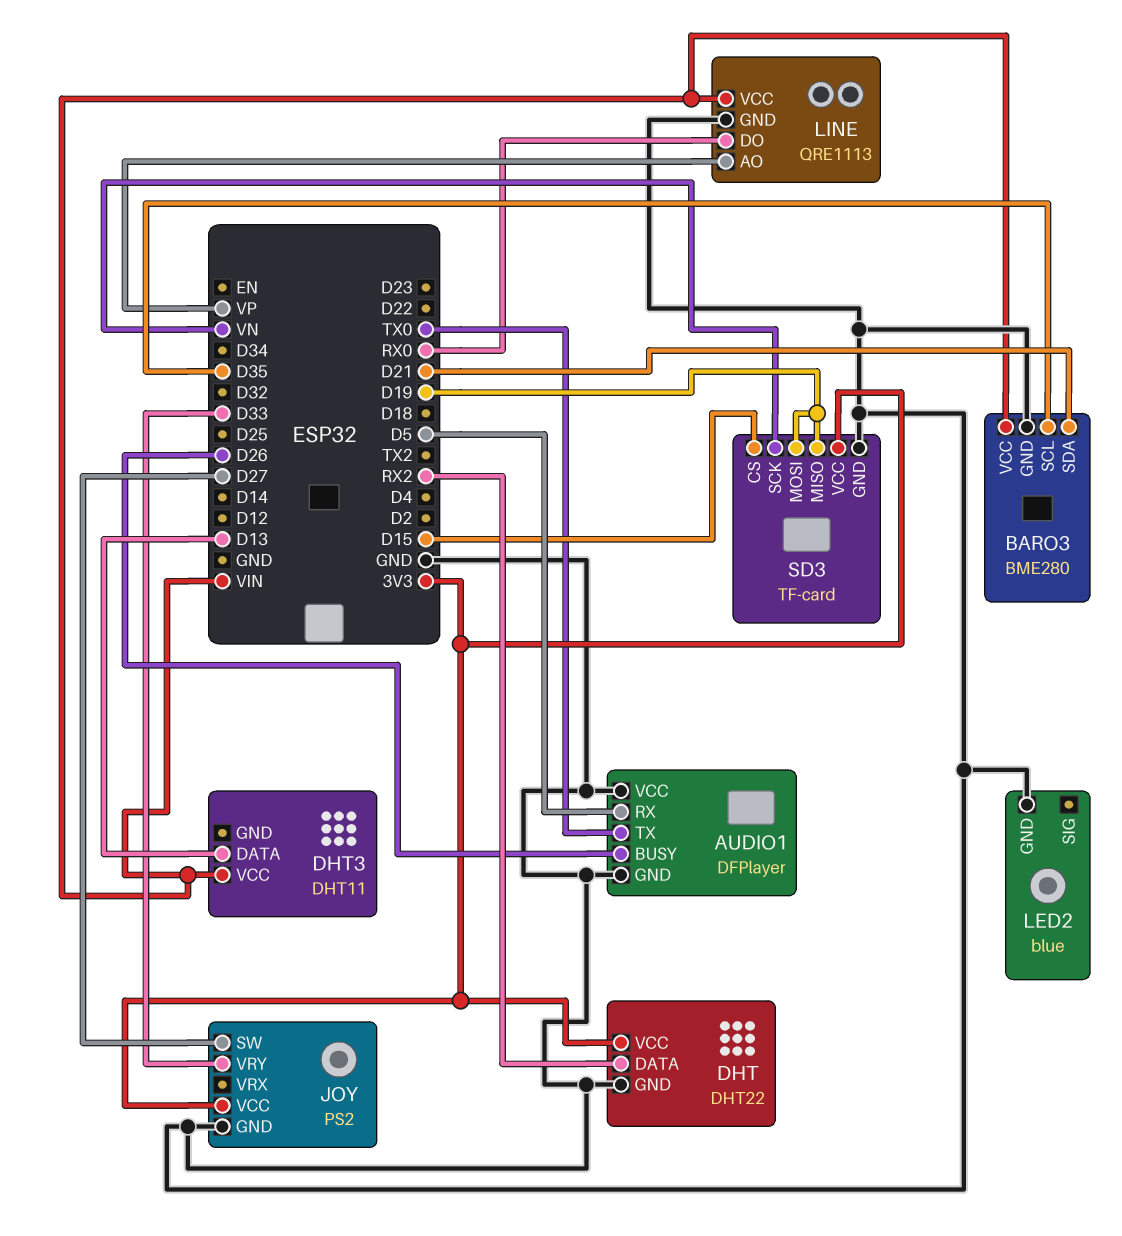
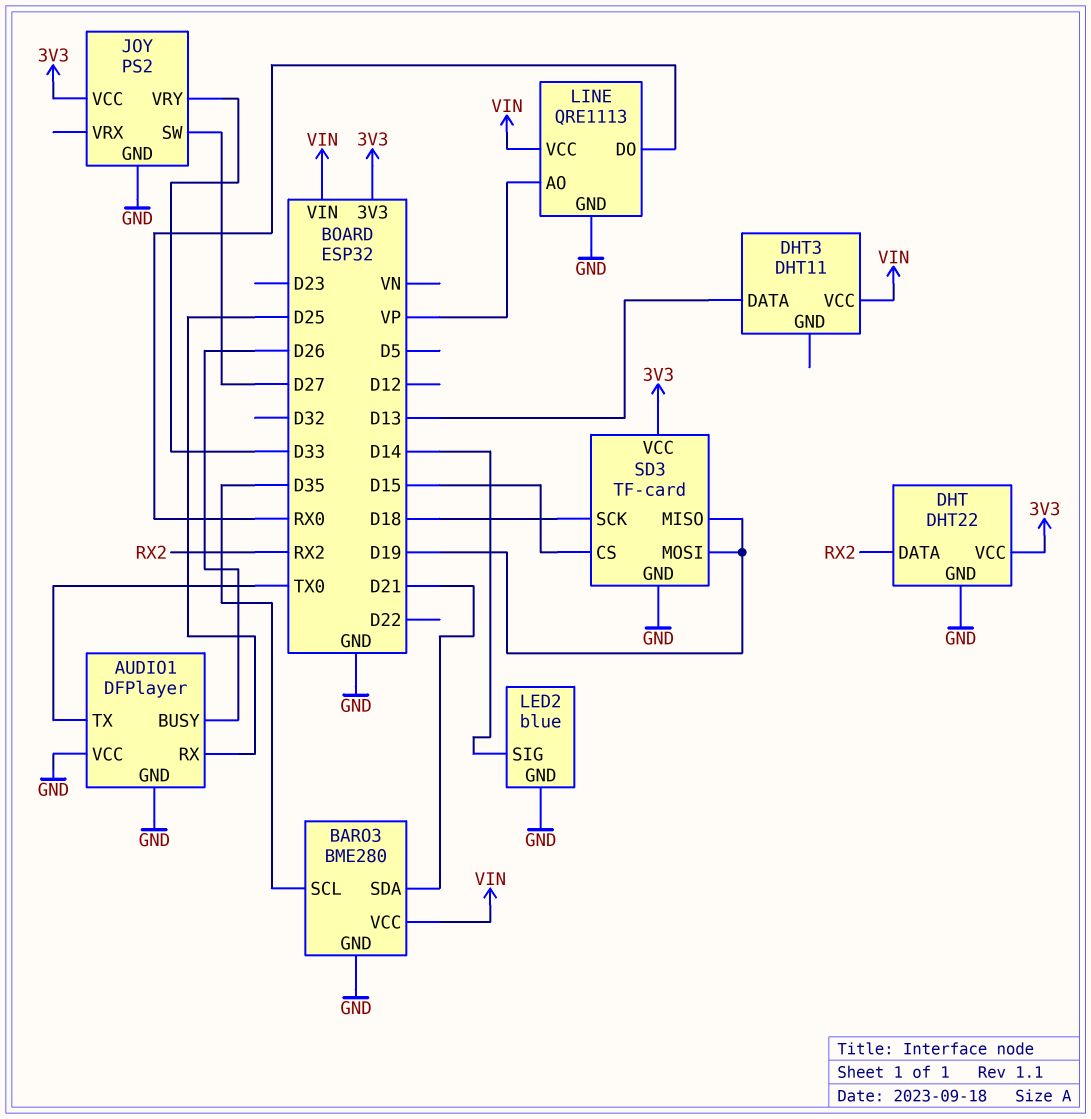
AUDIO1 pin RX: D5 -> D25
LED2 pin SIG: none -> D14
SD3 pin SCK: VN -> D18

